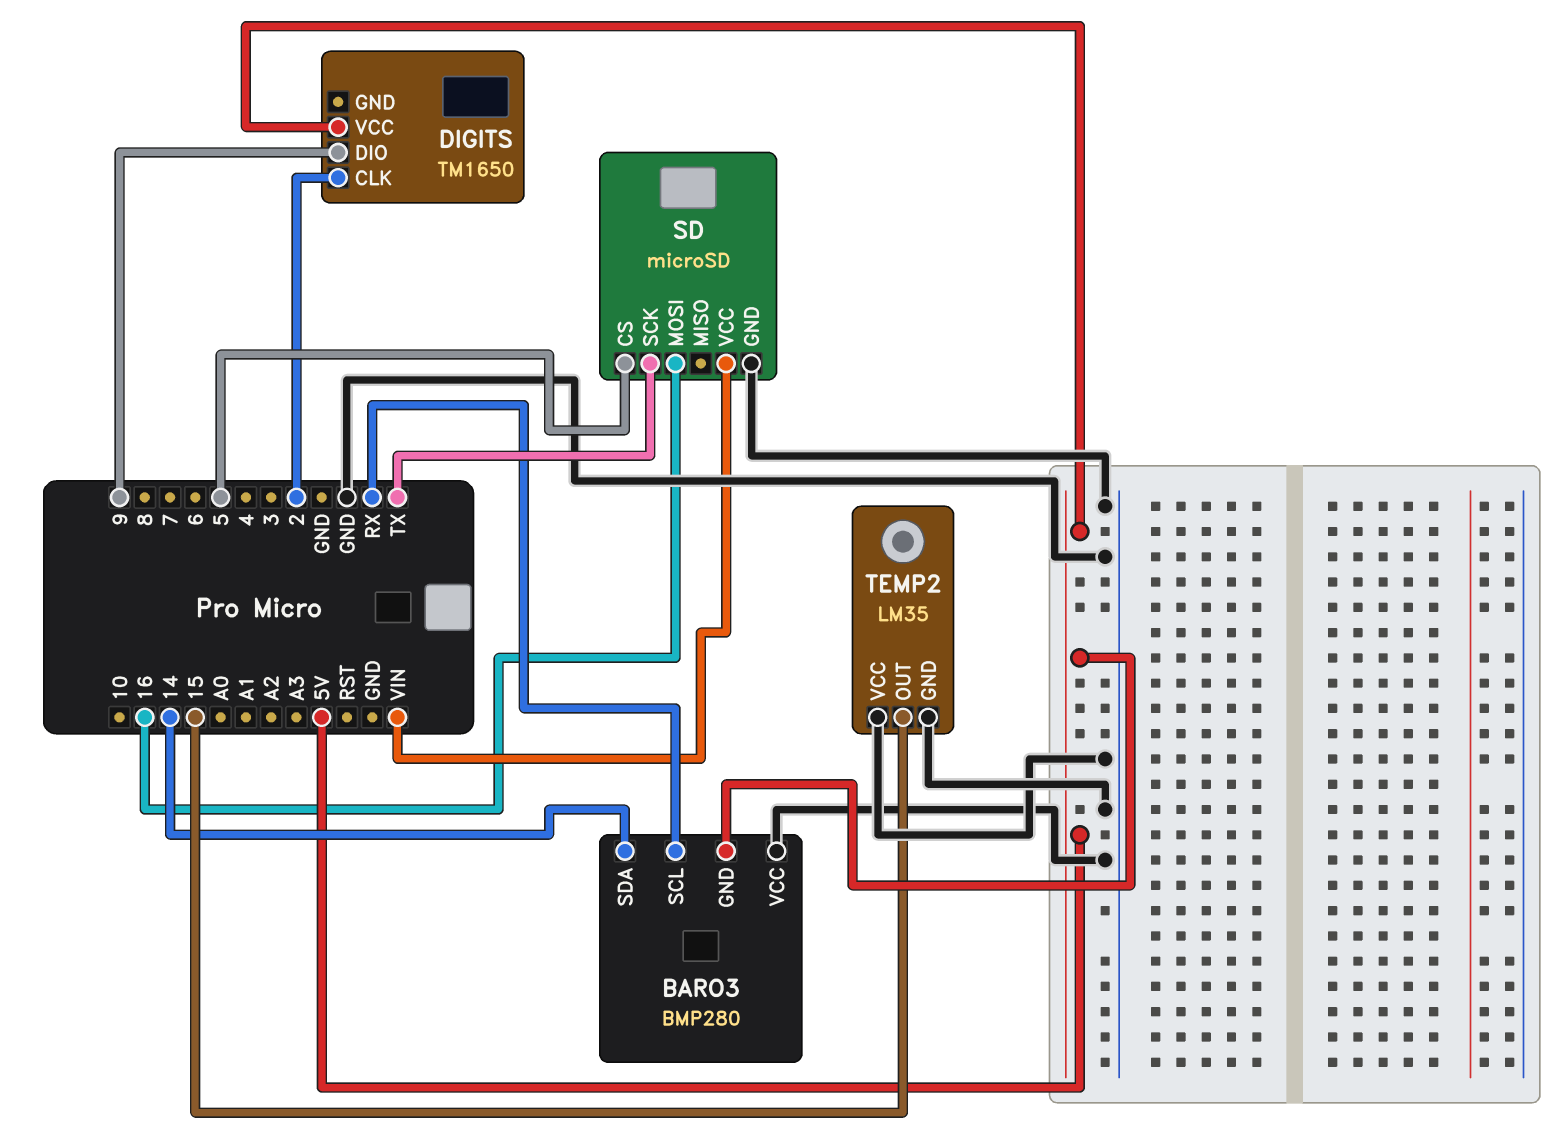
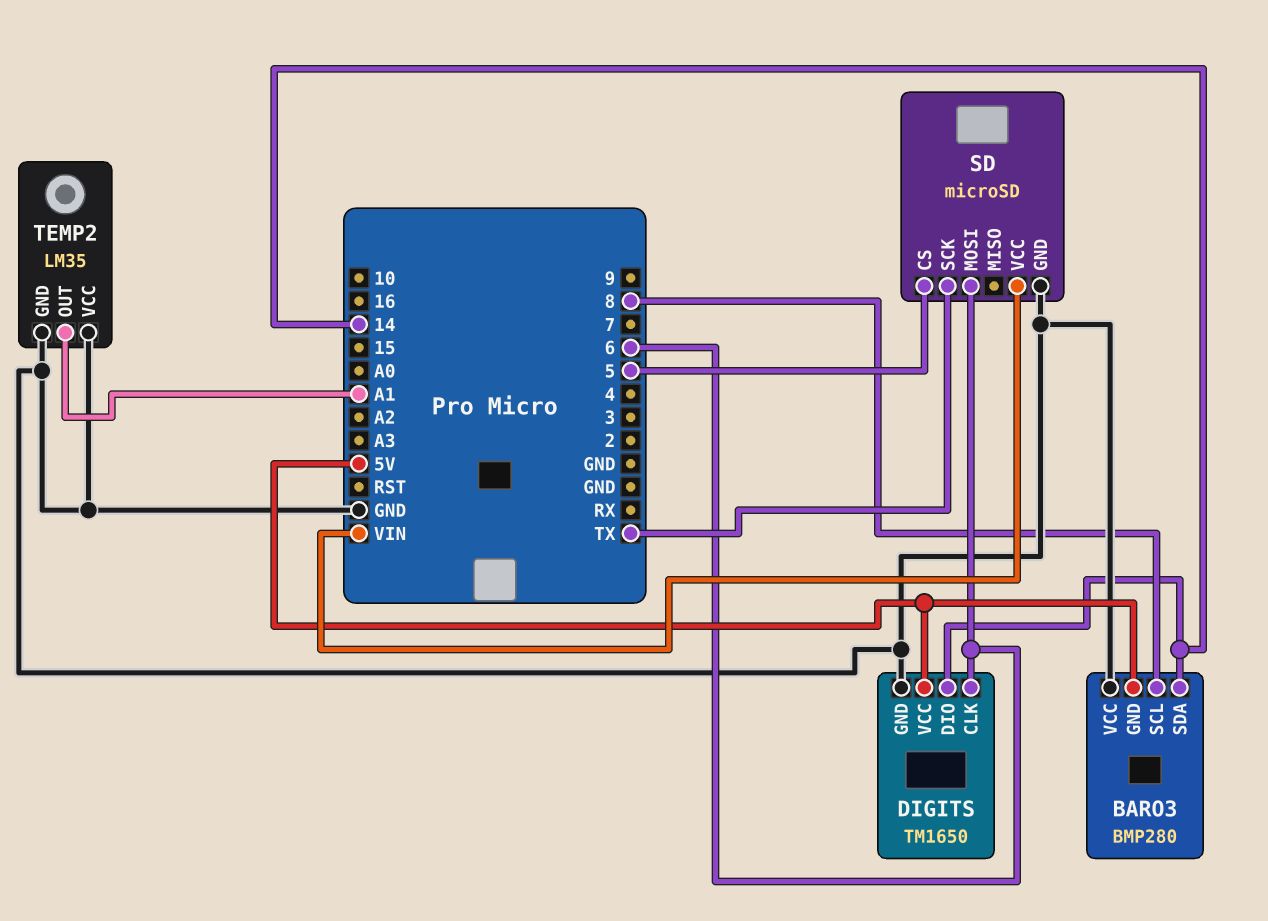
BARO3 pin SCL: RX -> 8
DIGITS pin CLK: 2 -> 6
DIGITS pin DIO: 9 -> 14
DIGITS pin GND: none -> GND
SD pin MOSI: 16 -> 6
TEMP2 pin OUT: 15 -> A1

